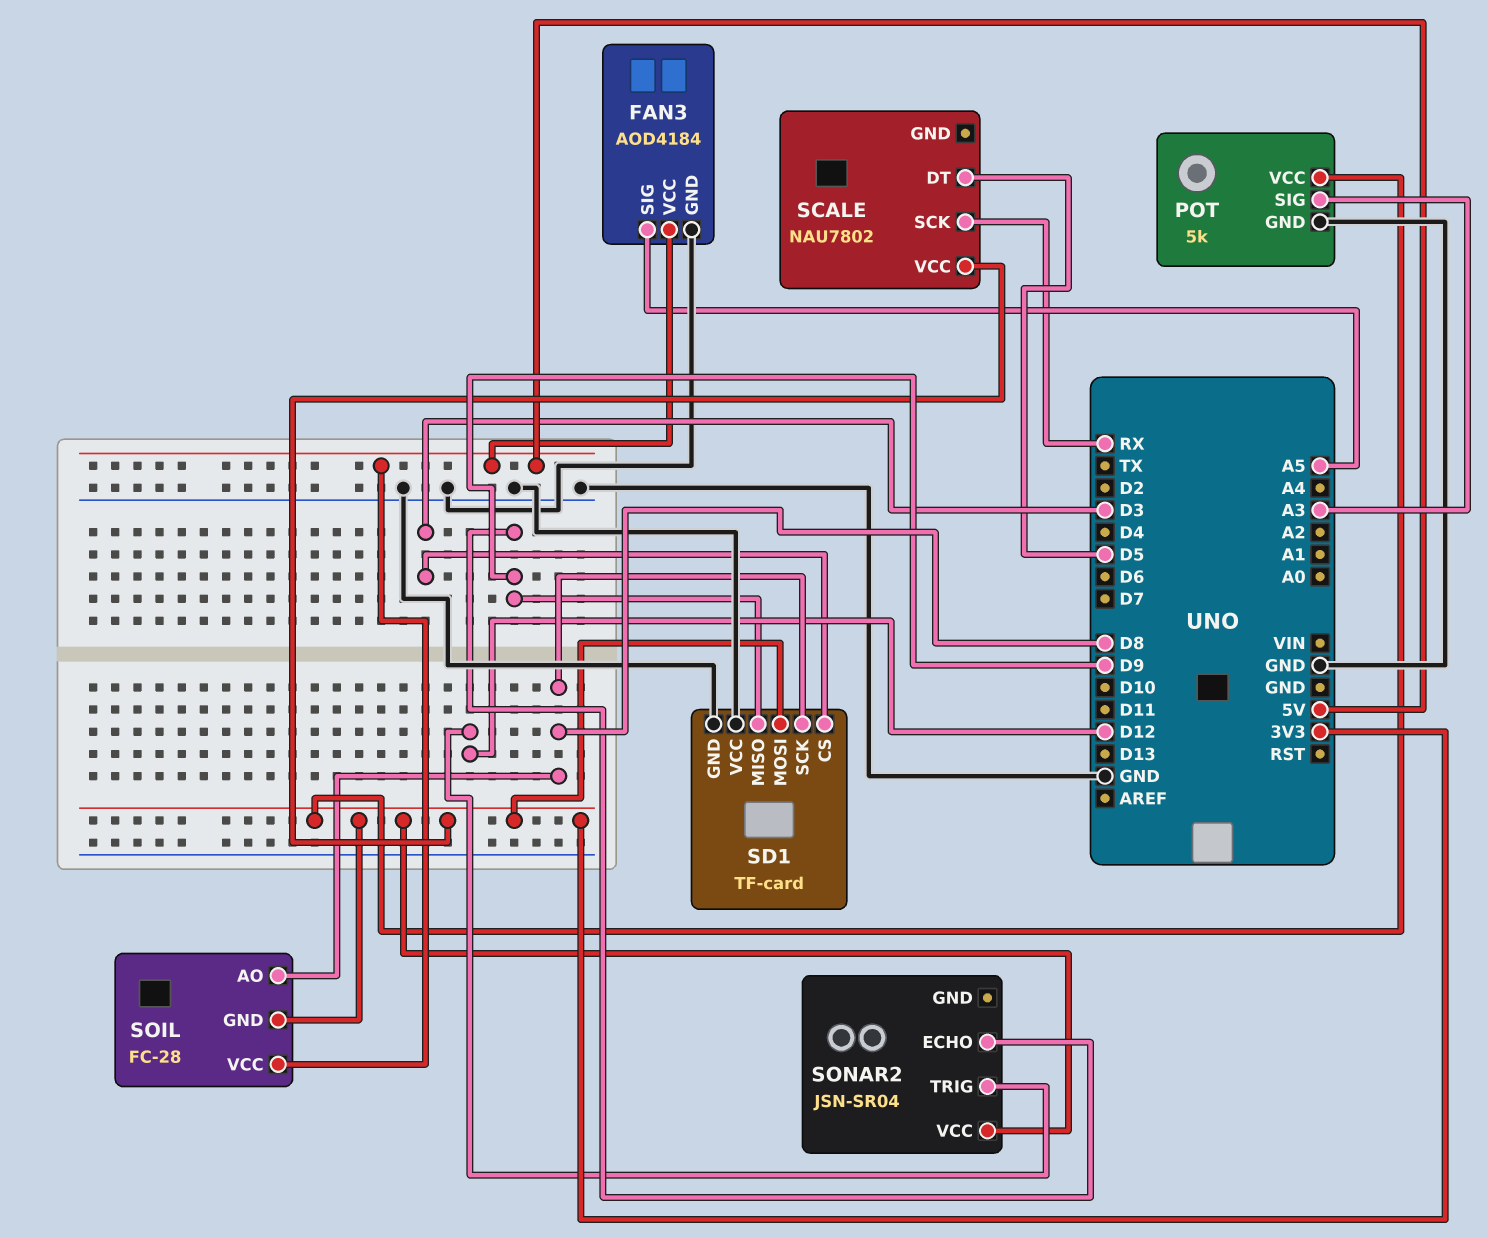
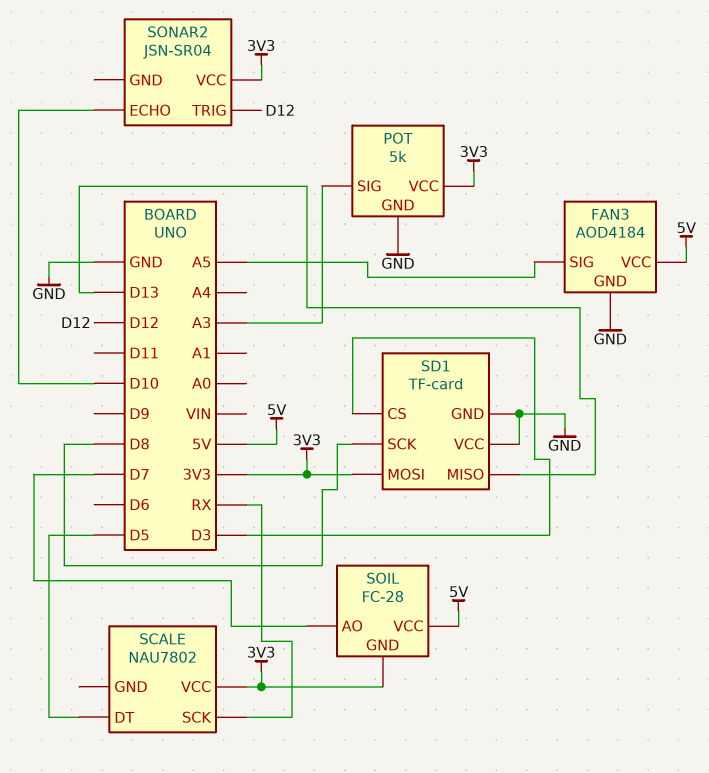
SD1 pin MISO: D9 -> D13
SOIL pin AO: D8 -> D7
SONAR2 pin ECHO: D9 -> D10

